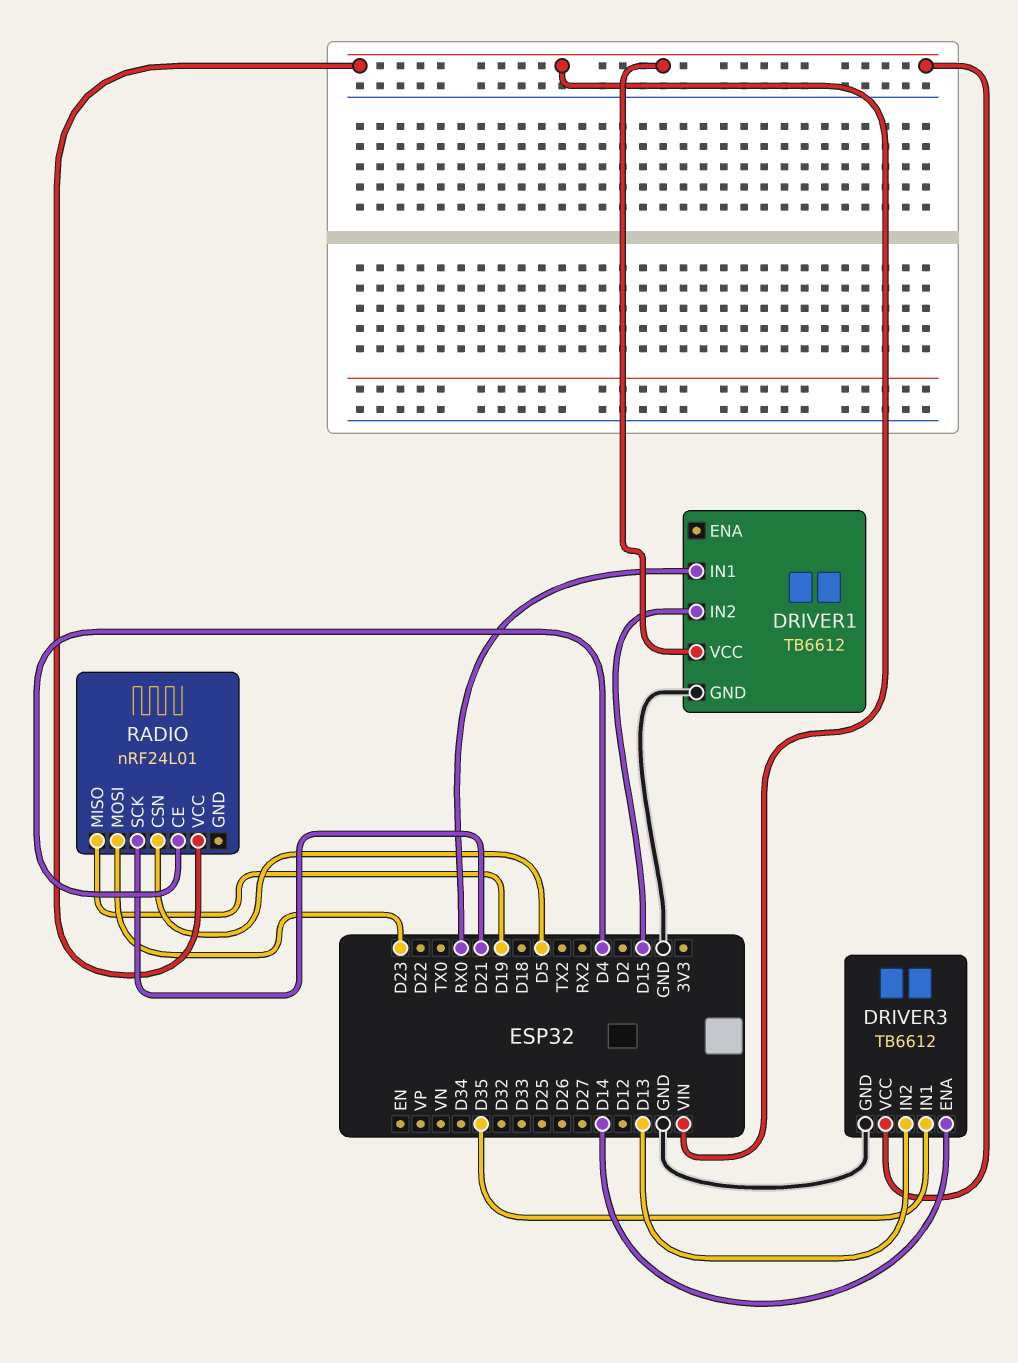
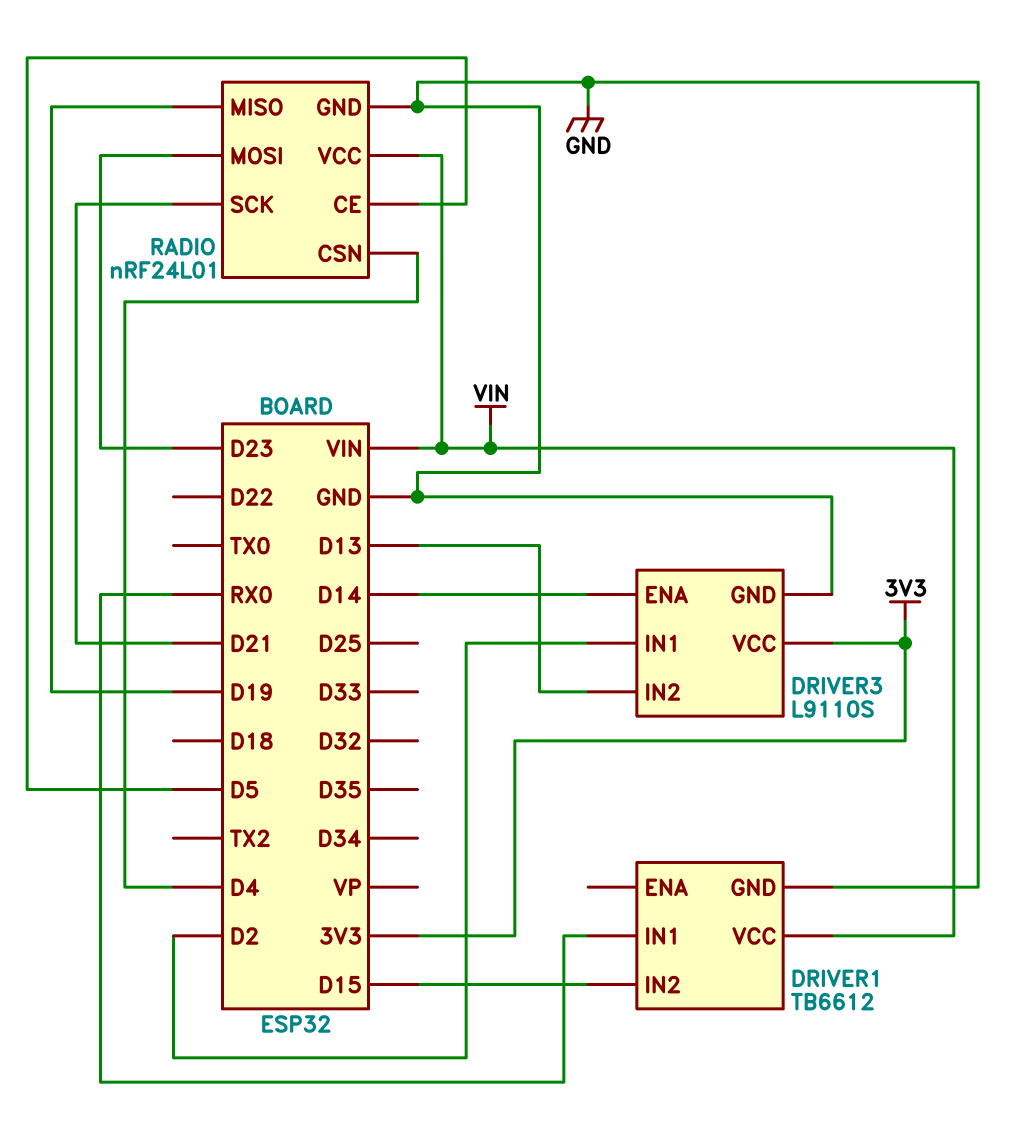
DRIVER3: TB6612 -> L9110S
DRIVER3 pin IN1: D35 -> D2
DRIVER3 pin VCC: VIN -> 3V3
RADIO pin CE: D4 -> D5
RADIO pin CSN: D5 -> D4
RADIO pin GND: none -> GND

